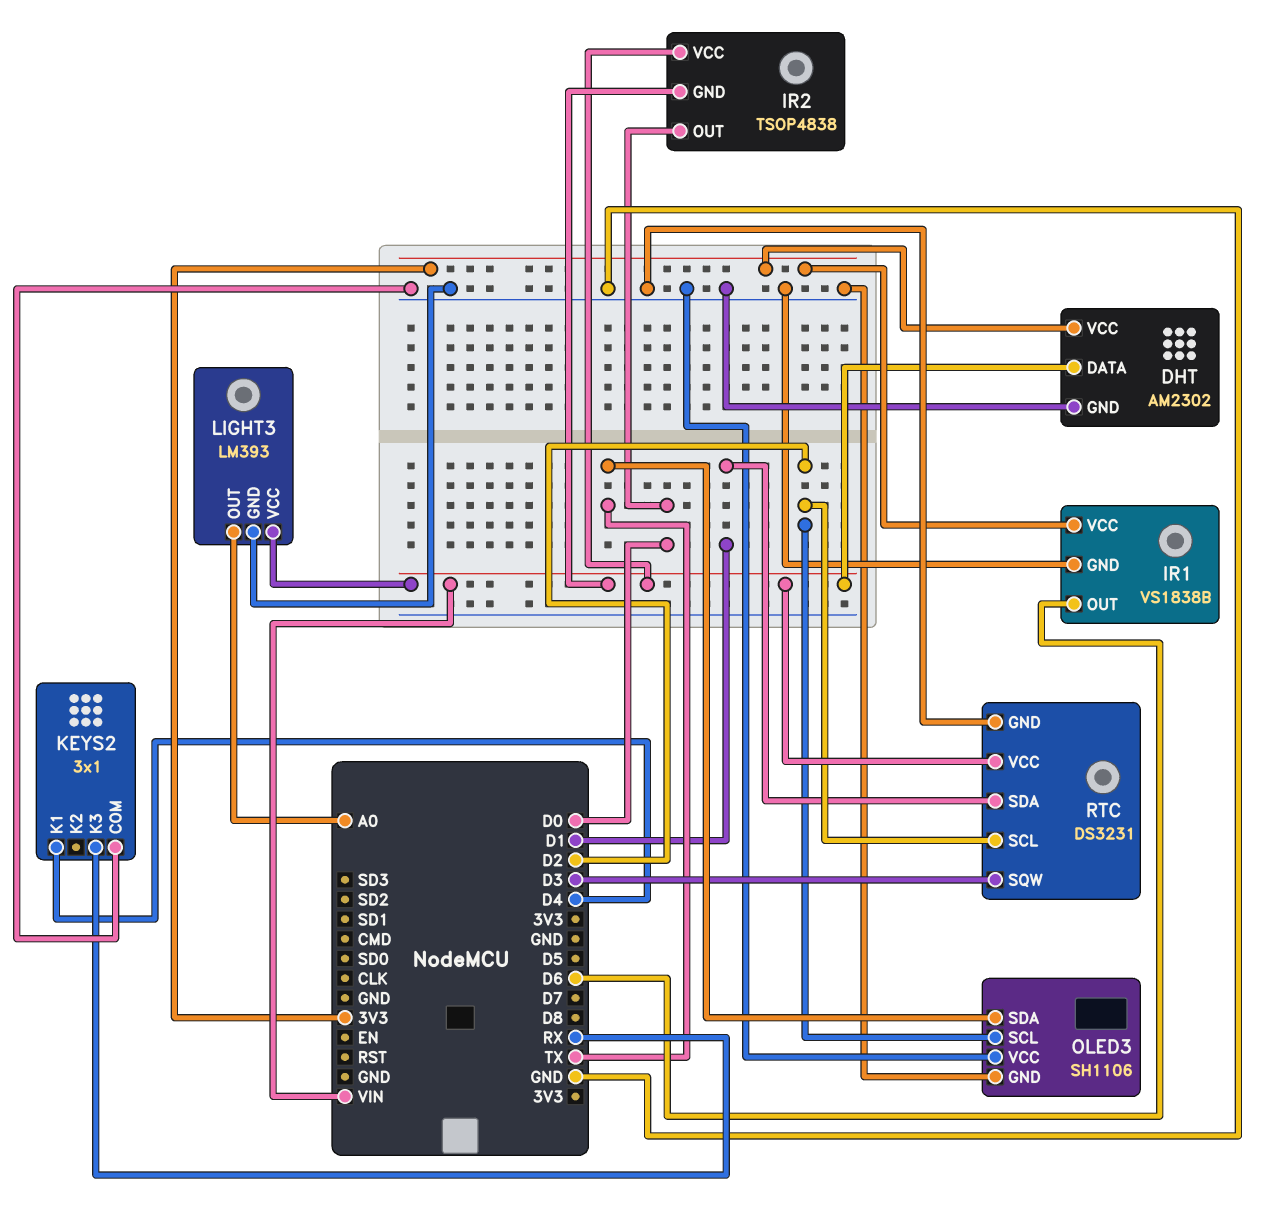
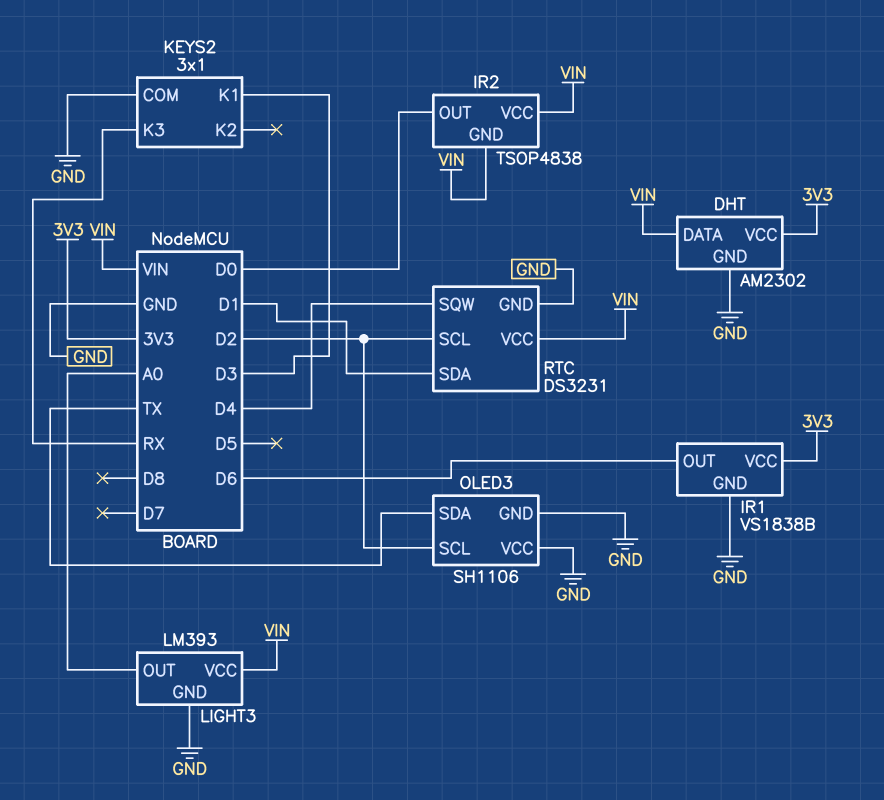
KEYS2 pin K1: D4 -> D3
RTC pin SQW: D3 -> D4

